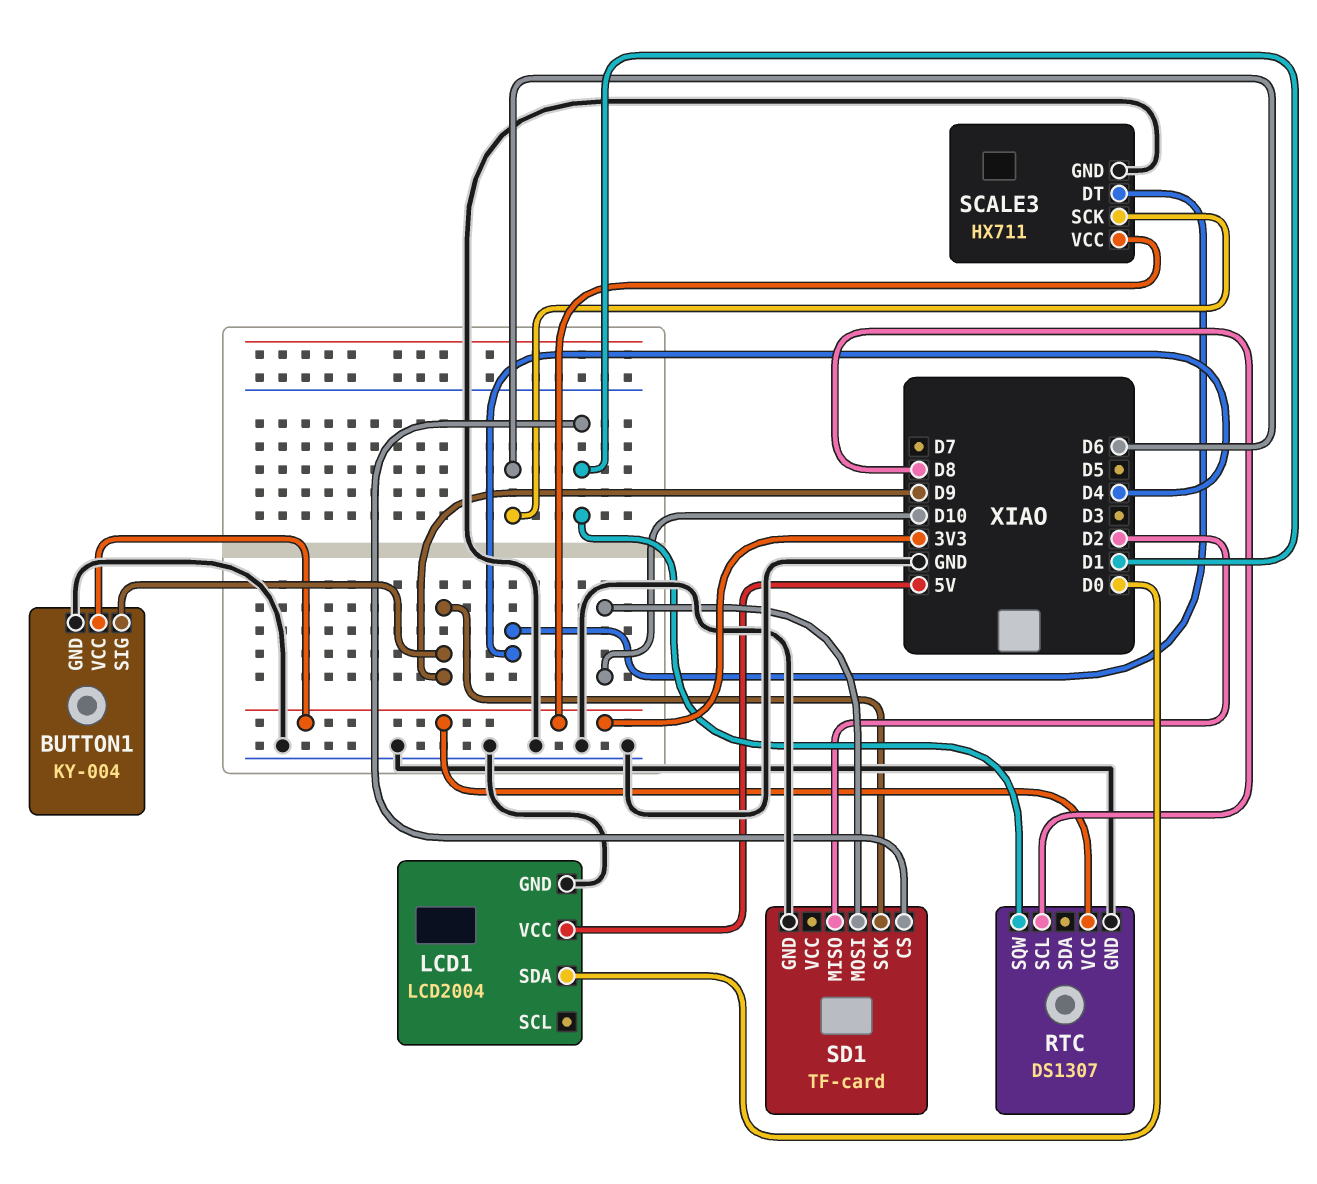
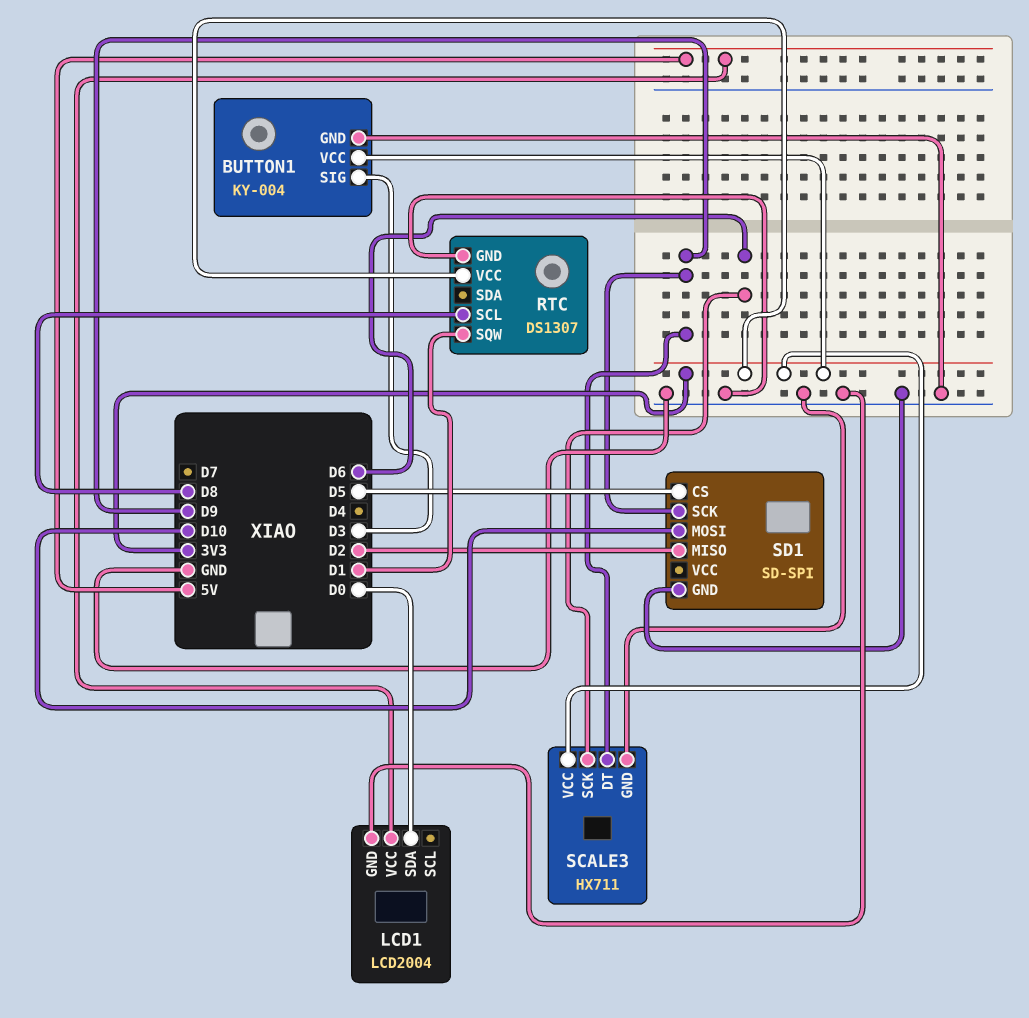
BUTTON1 pin SIG: D9 -> D3
SCALE3 pin DT: D4 -> D9
SD1: TF-card -> SD-SPI
SD1 pin CS: D1 -> D5

